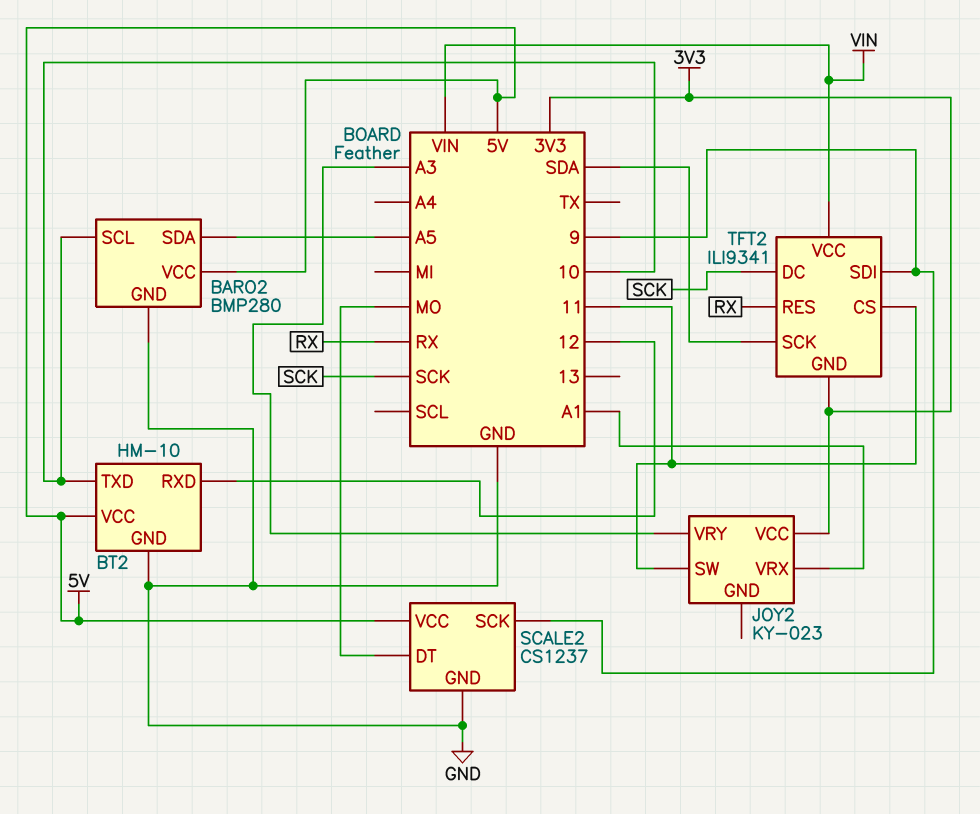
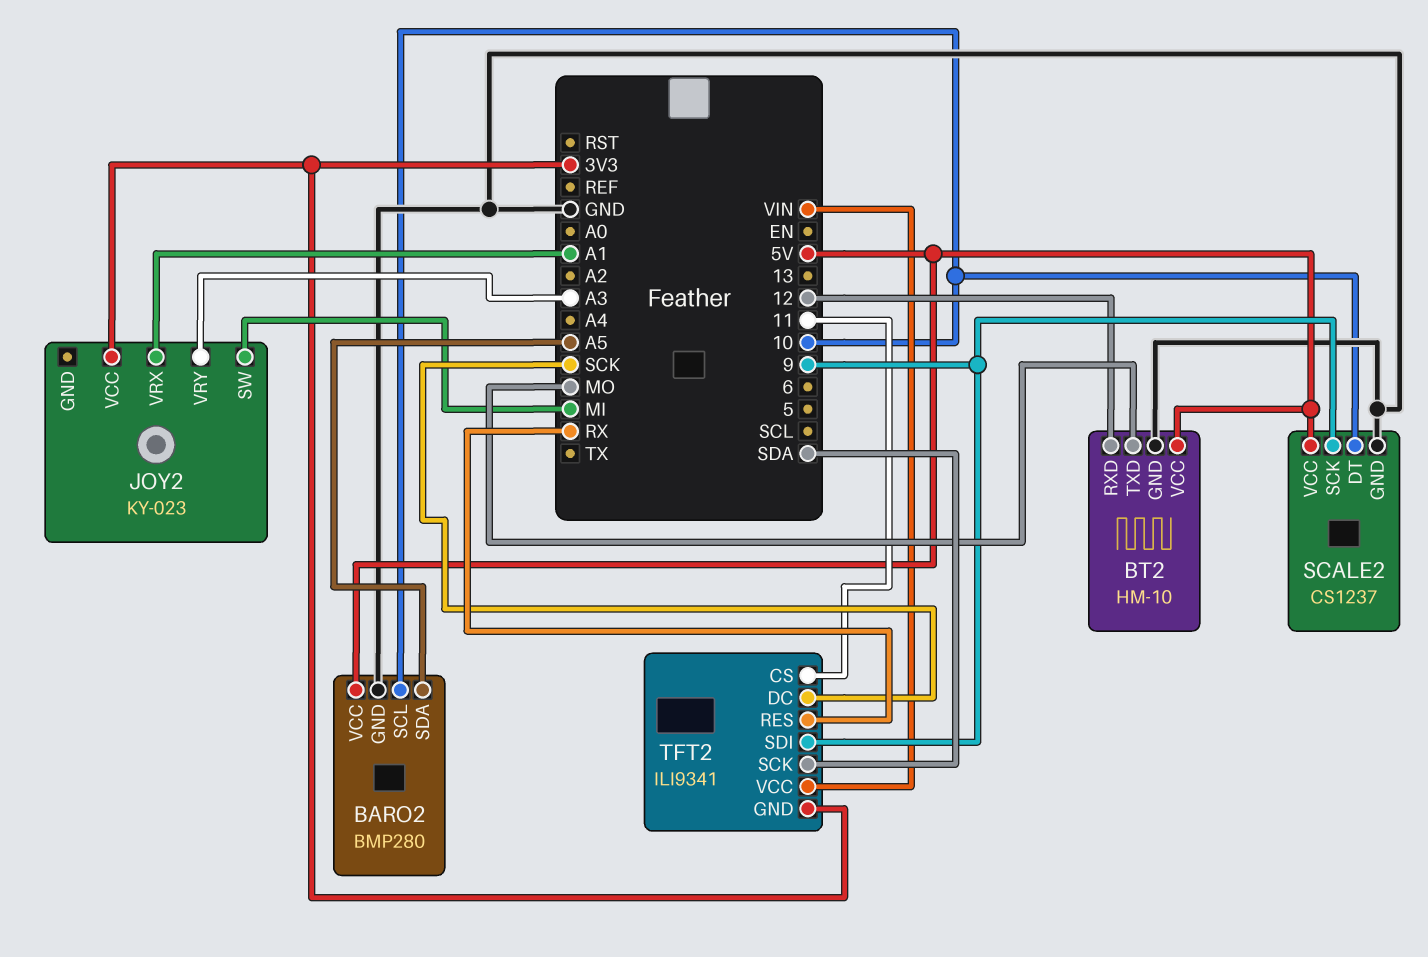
BT2 pin TXD: 10 -> MO
JOY2 pin SW: 11 -> MI
SCALE2 pin DT: MO -> 10

